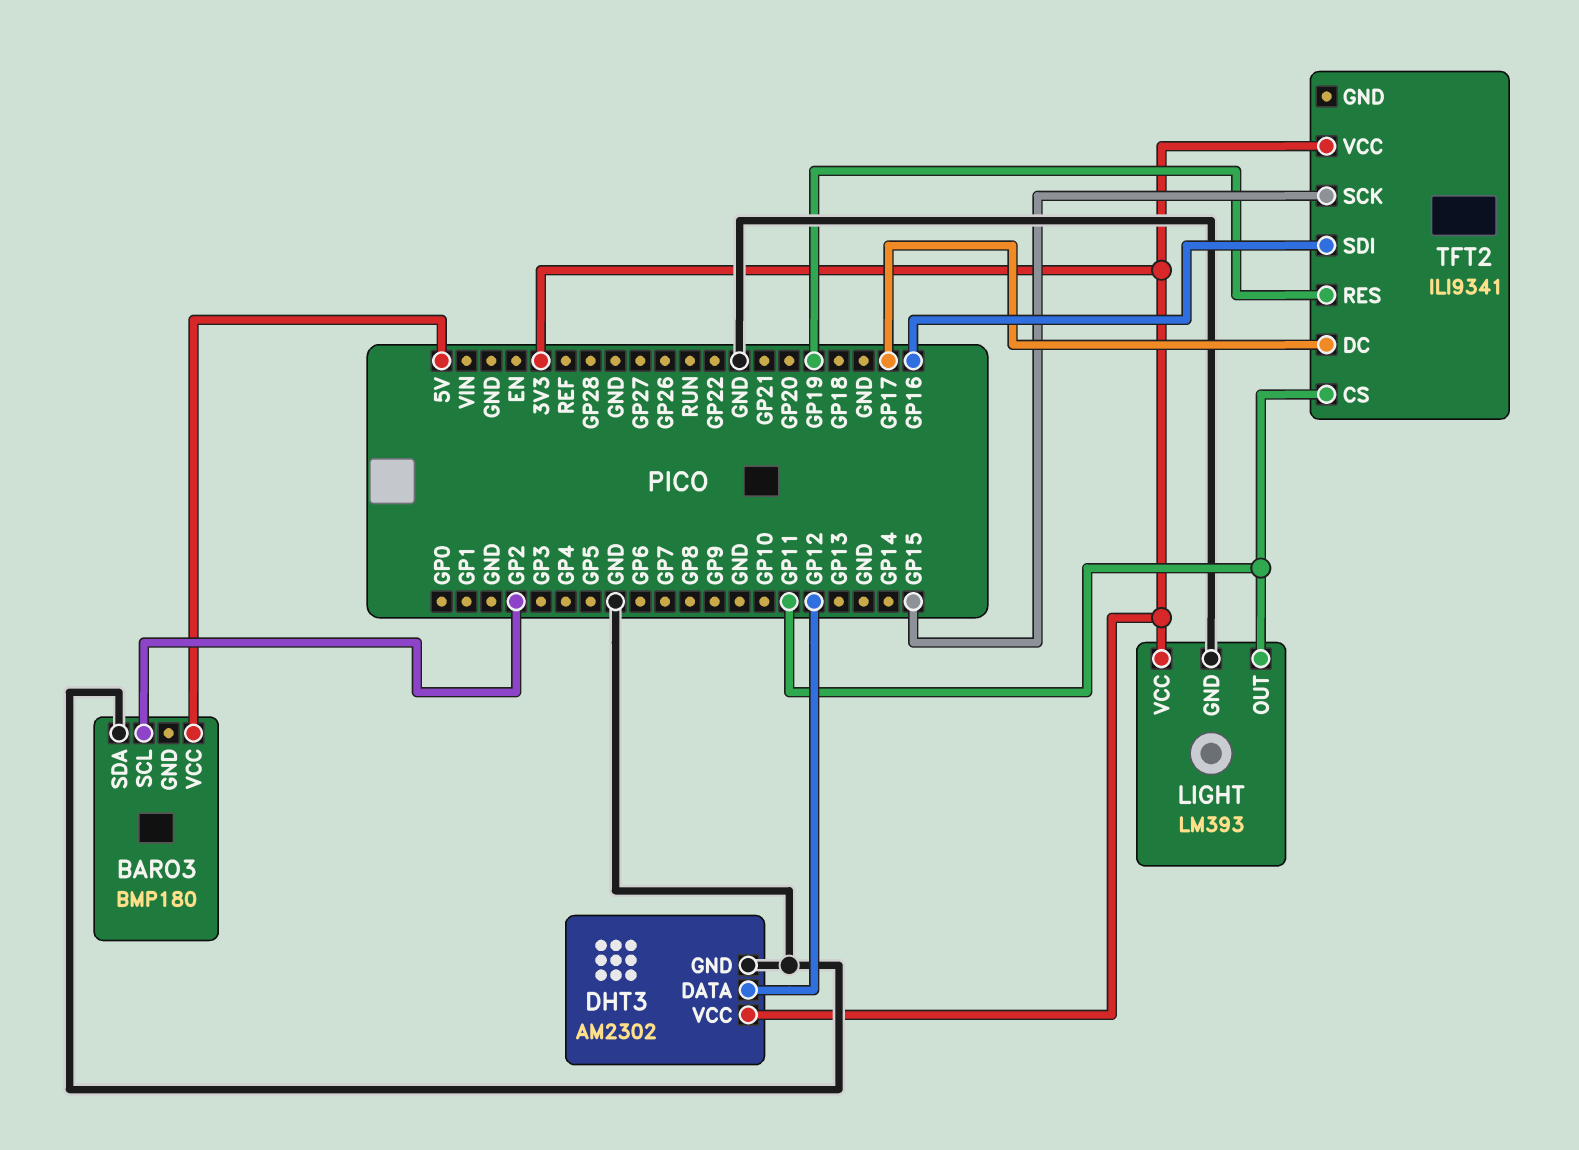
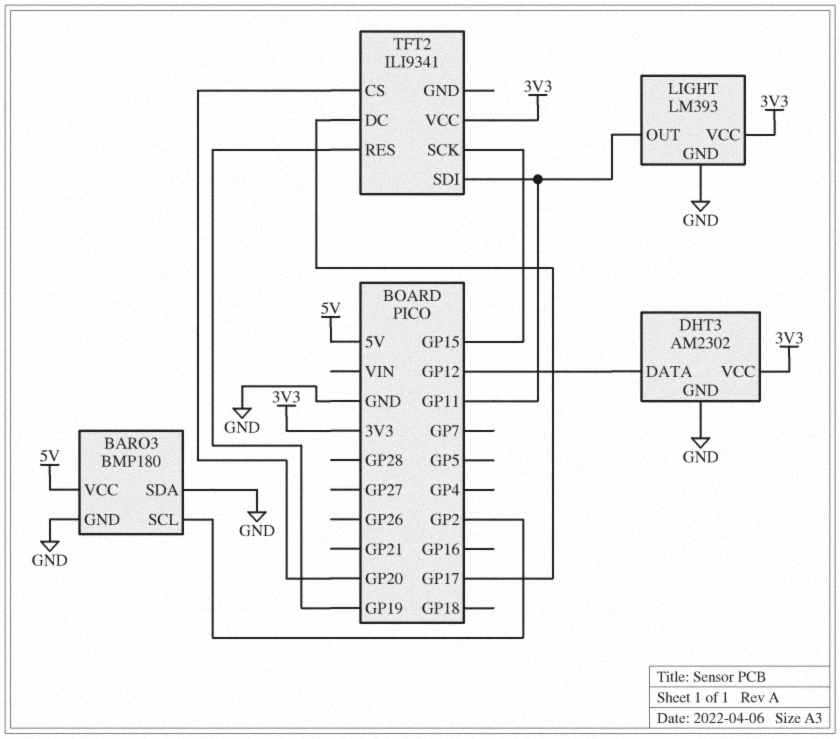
BARO3 pin GND: none -> GND
TFT2 pin CS: GP11 -> GP20
TFT2 pin SDI: GP16 -> GP11

